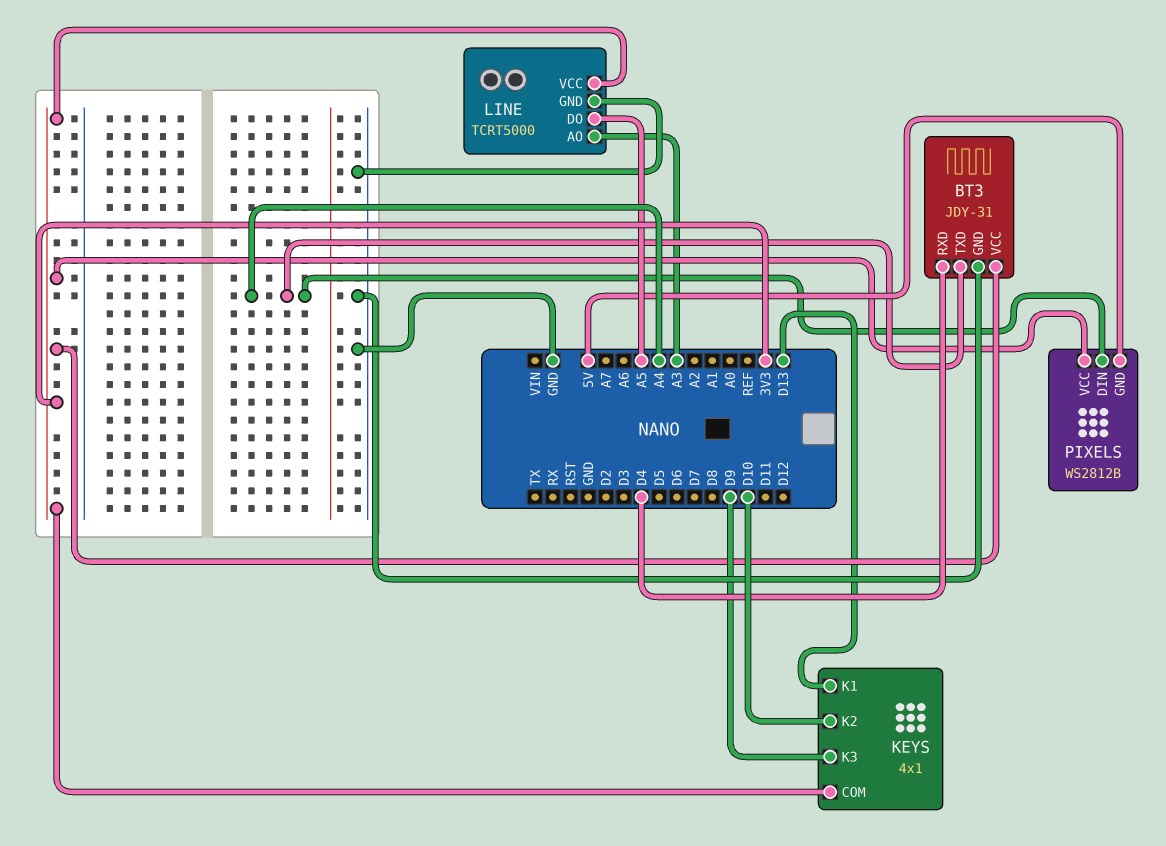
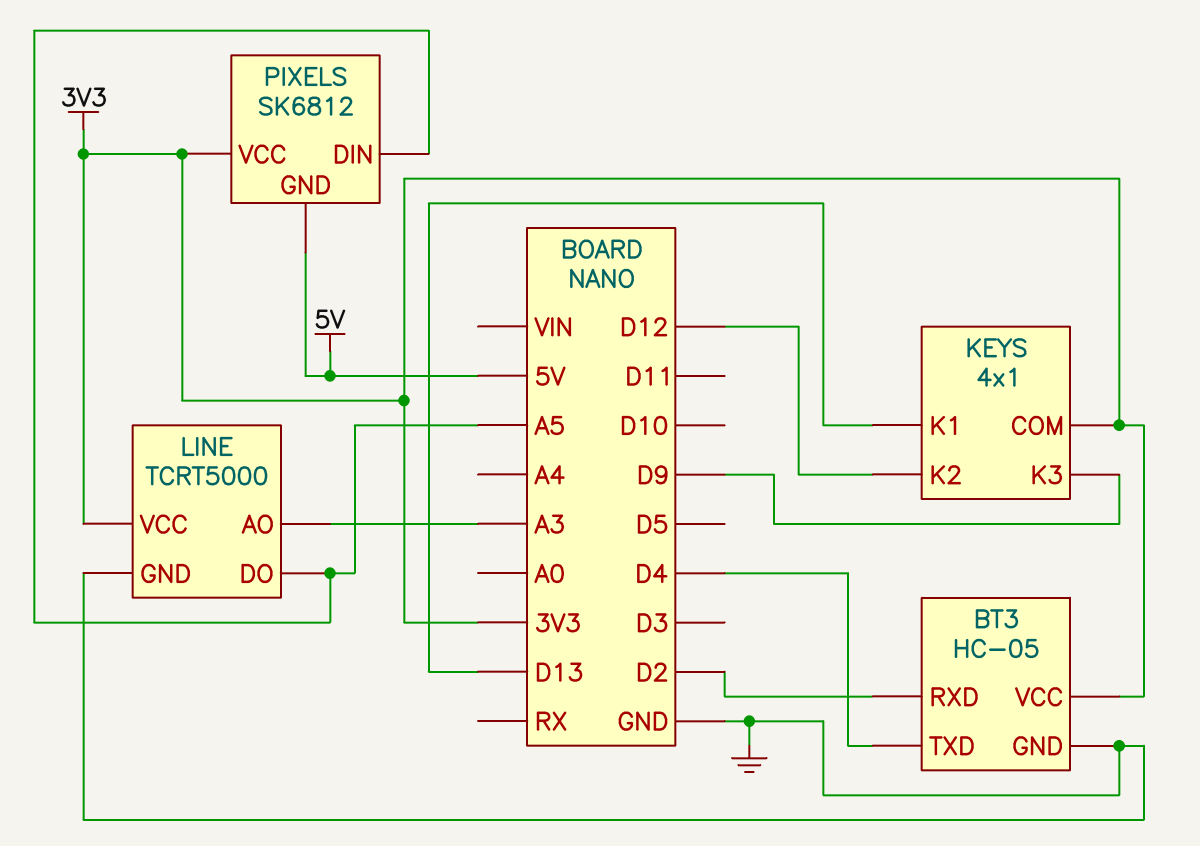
BT3: JDY-31 -> HC-05
BT3 pin RXD: D4 -> D2
BT3 pin TXD: A4 -> D4
KEYS pin K2: D10 -> D12
PIXELS: WS2812B -> SK6812
PIXELS pin DIN: A4 -> A5

